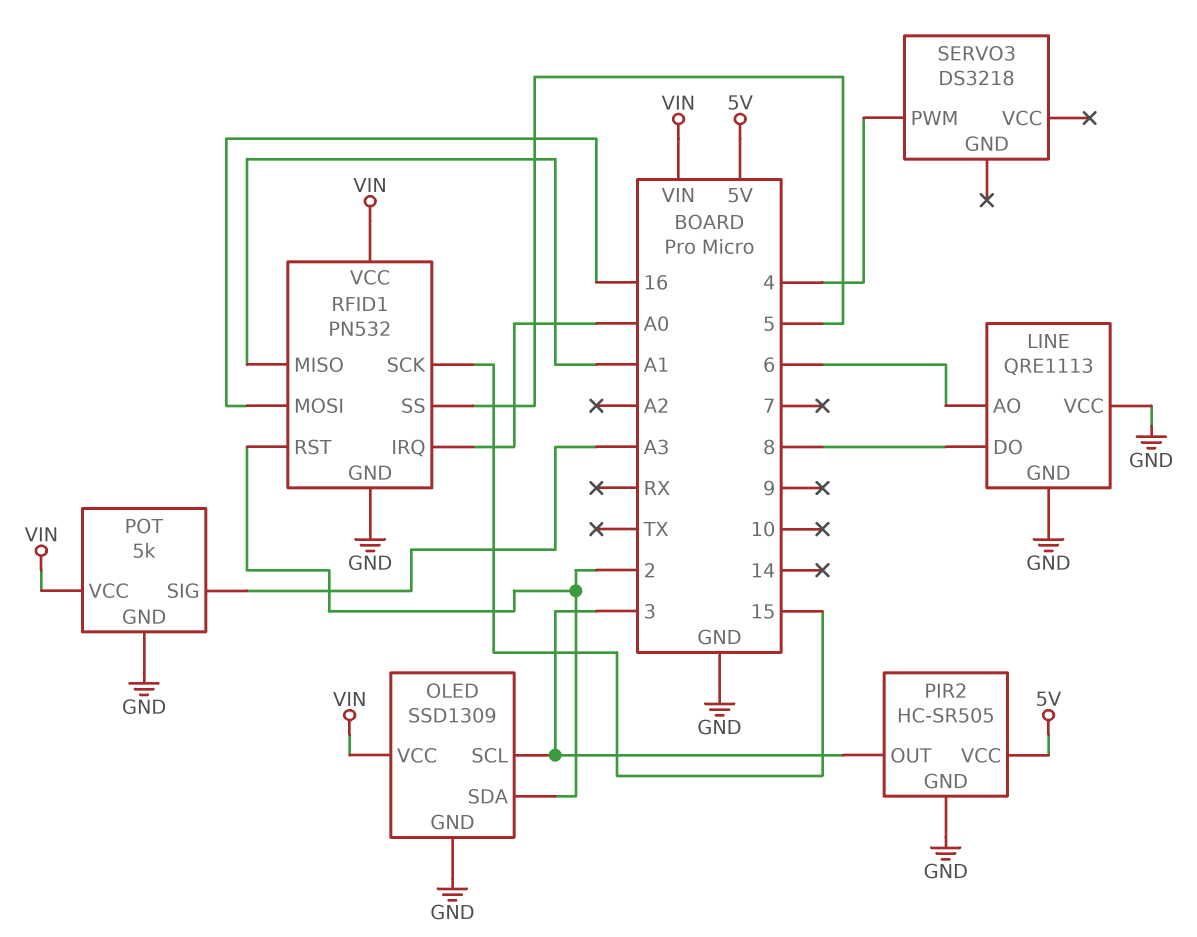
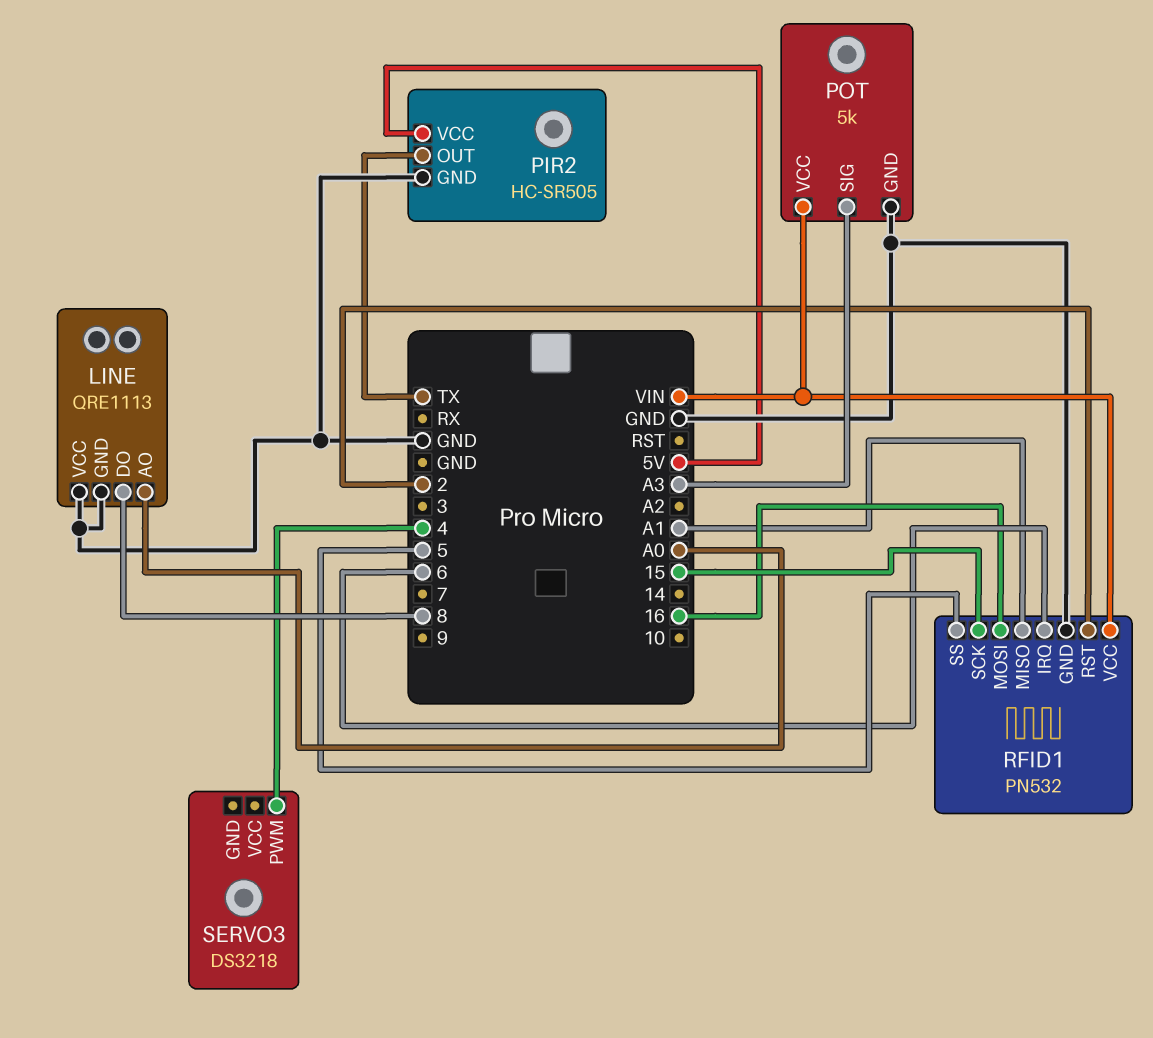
LINE pin AO: 6 -> A0
OLED: SSD1309 -> none
OLED pin GND: GND -> none
OLED pin SCL: 3 -> none
OLED pin SDA: 2 -> none
OLED pin VCC: VIN -> none
PIR2 pin OUT: 3 -> TX
RFID1 pin IRQ: A0 -> 6

